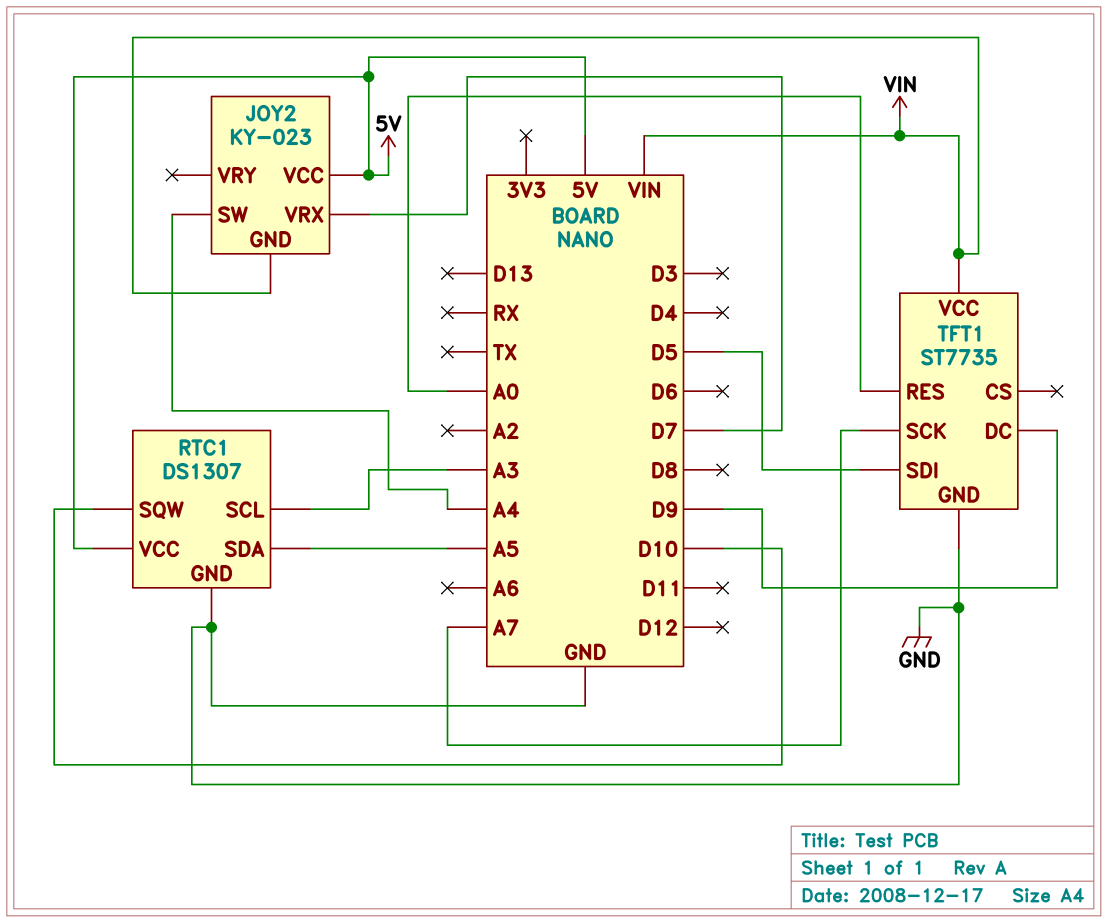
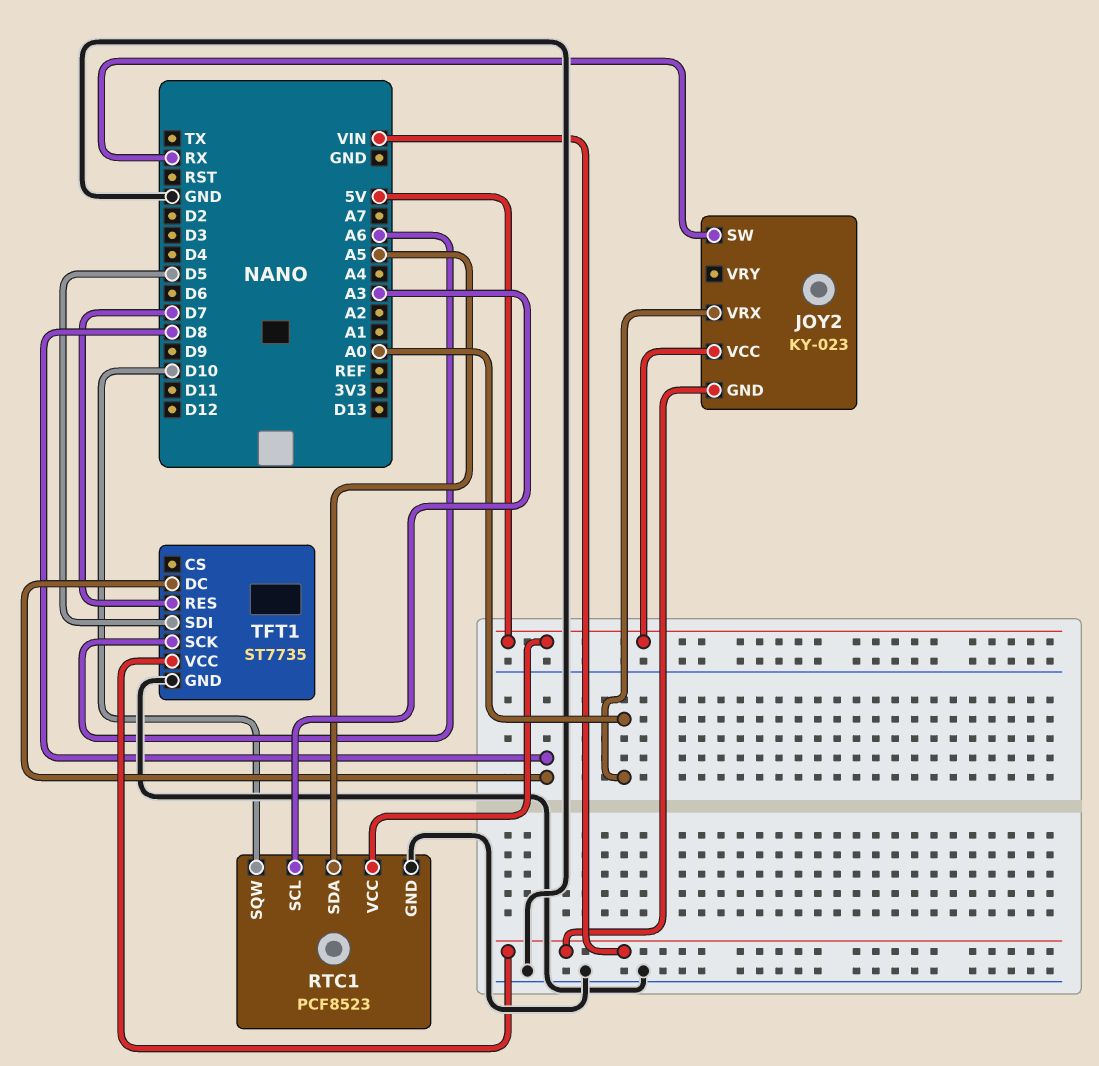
JOY2 pin SW: A4 -> RX
JOY2 pin VRX: D7 -> A0
RTC1: DS1307 -> PCF8523
TFT1 pin DC: D9 -> D8
TFT1 pin RES: A0 -> D7
TFT1 pin SCK: A7 -> A6

